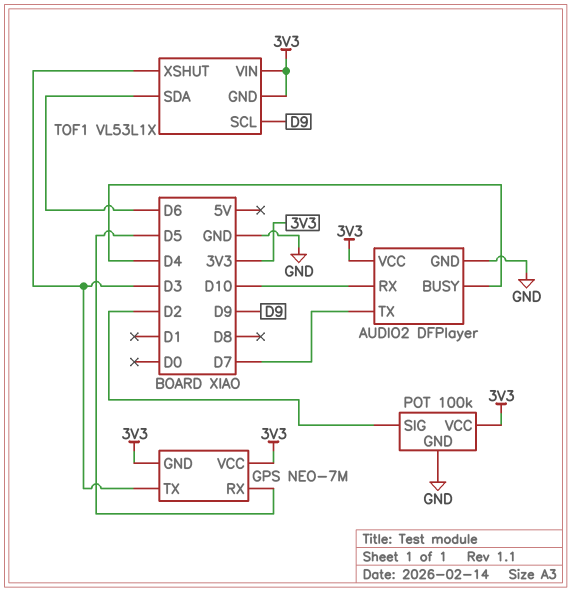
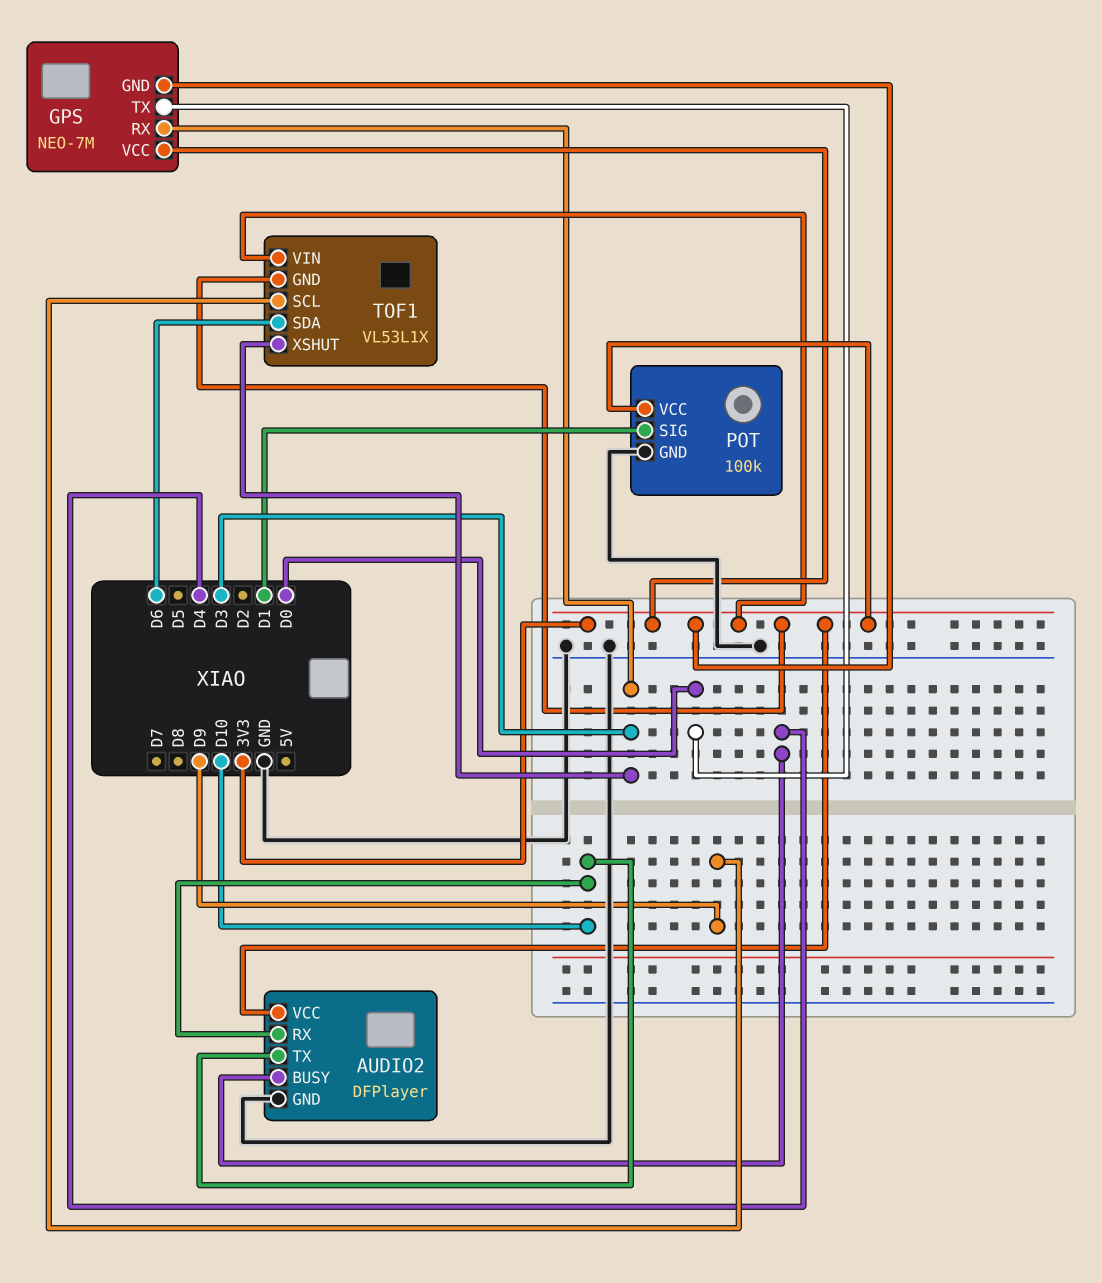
AUDIO2 pin TX: D7 -> D10
GPS pin RX: D5 -> D3
GPS pin TX: D3 -> D0
POT pin SIG: D2 -> D1

